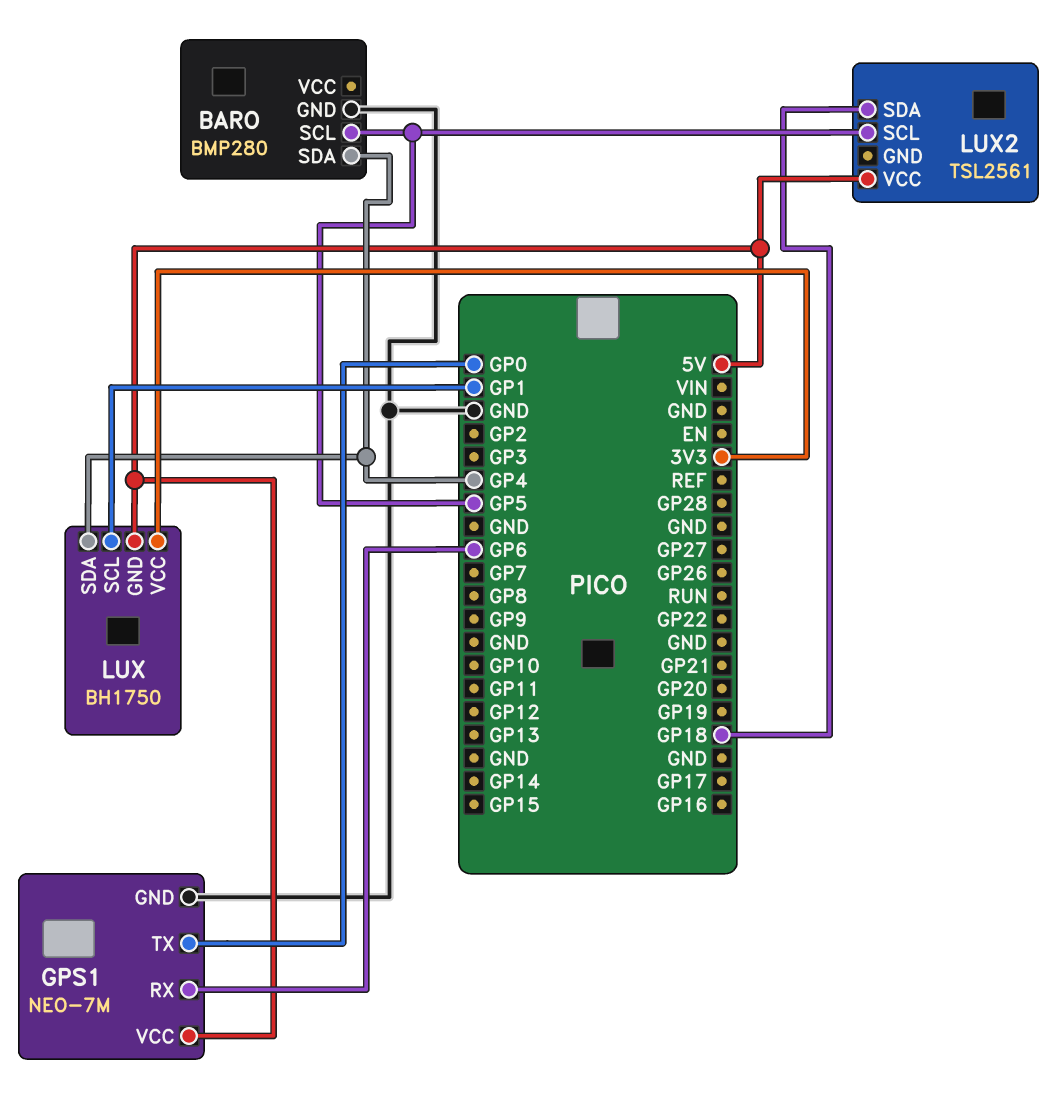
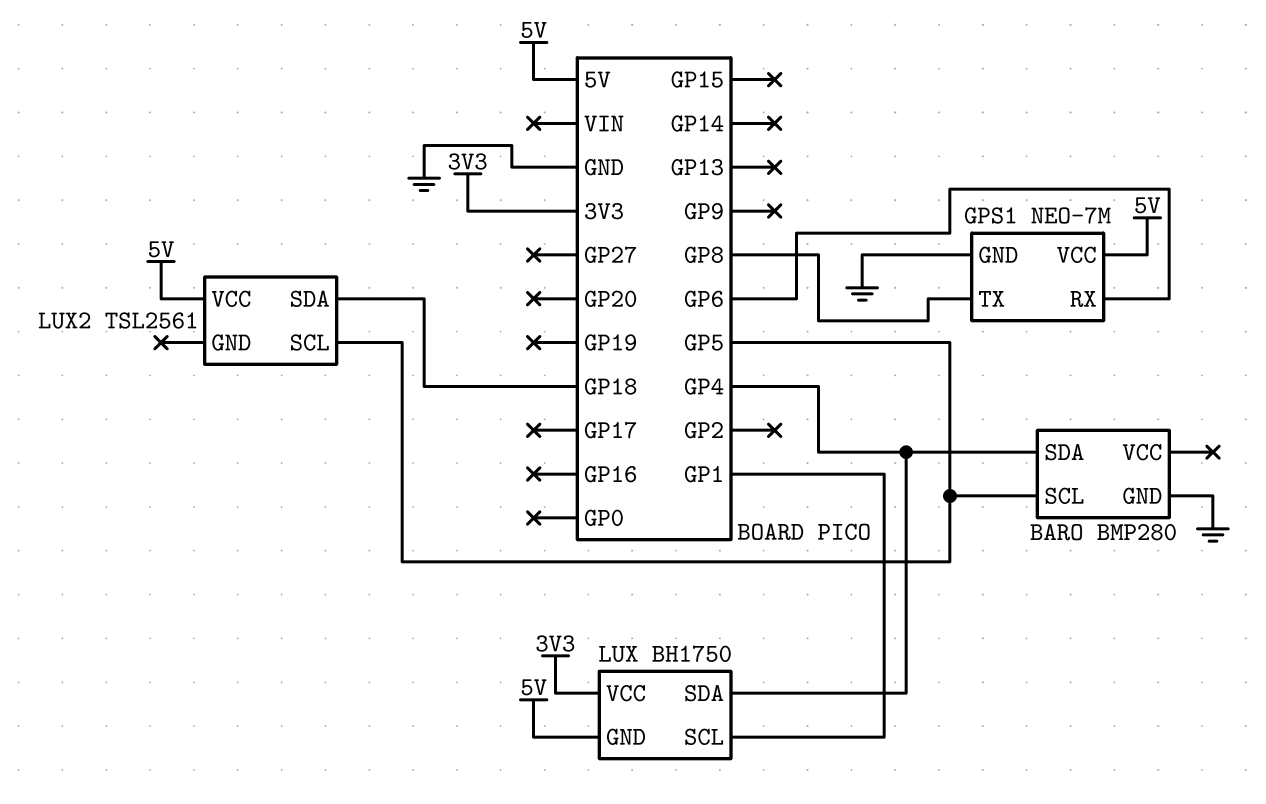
GPS1 pin TX: GP0 -> GP8

